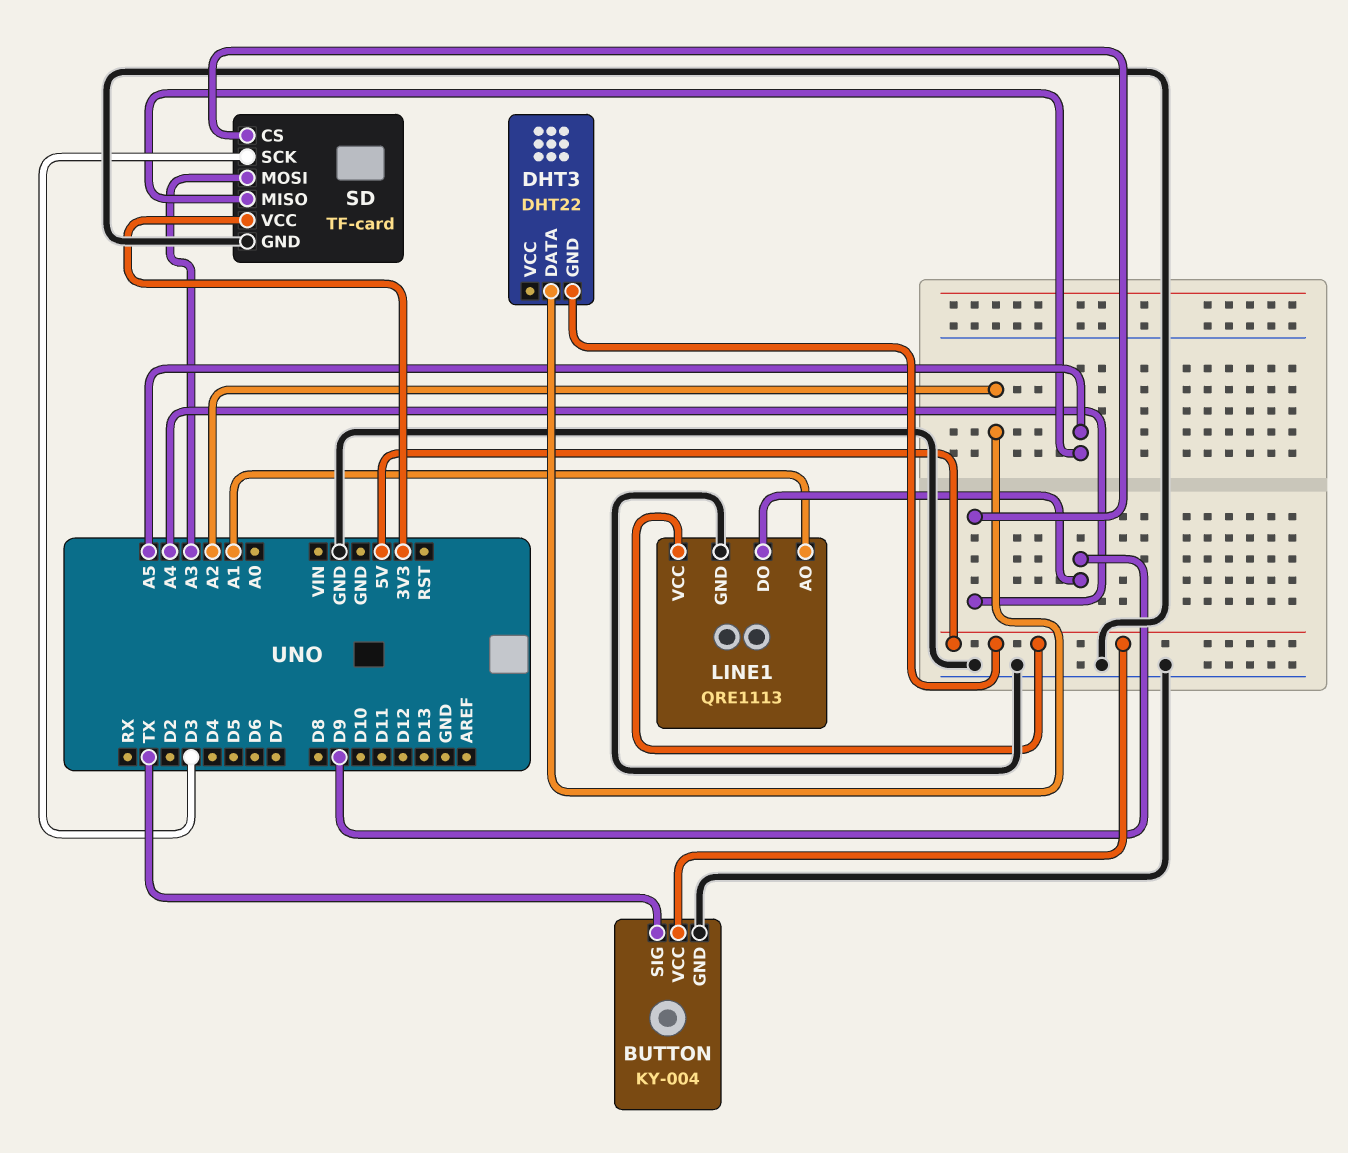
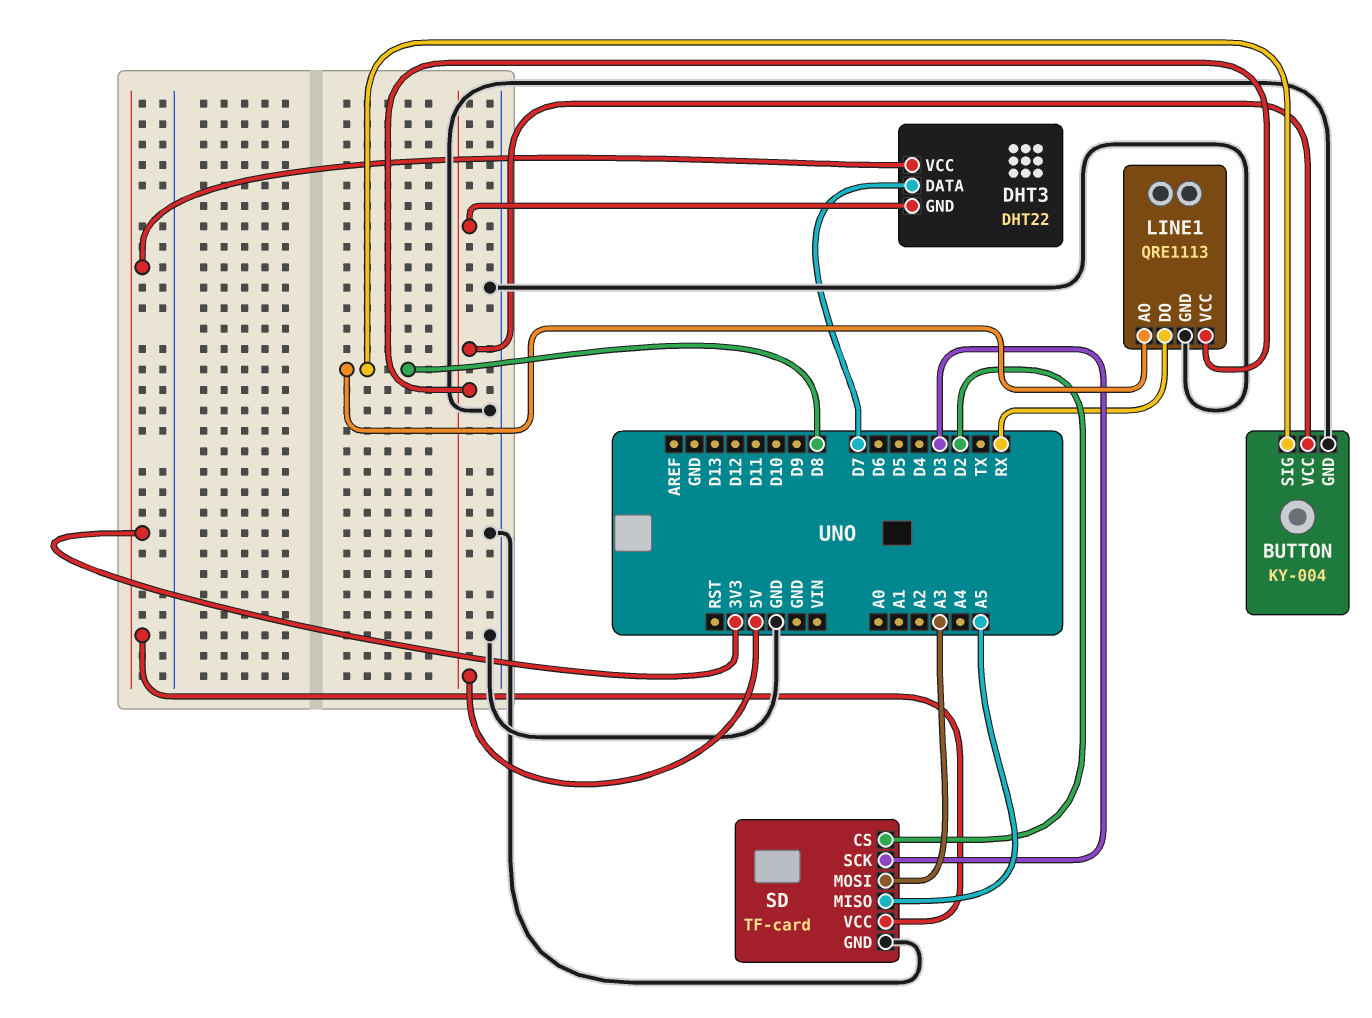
BUTTON pin SIG: TX -> D8
DHT3 pin DATA: A2 -> D7
DHT3 pin VCC: none -> 3V3
LINE1 pin AO: A1 -> D8
LINE1 pin DO: D9 -> RX
SD pin CS: A4 -> D2

